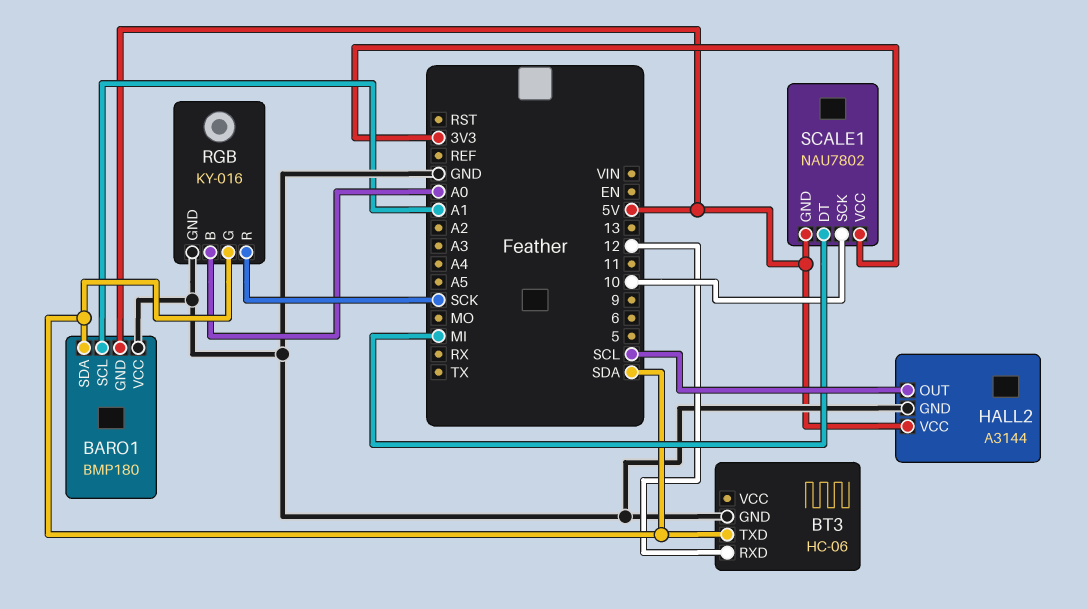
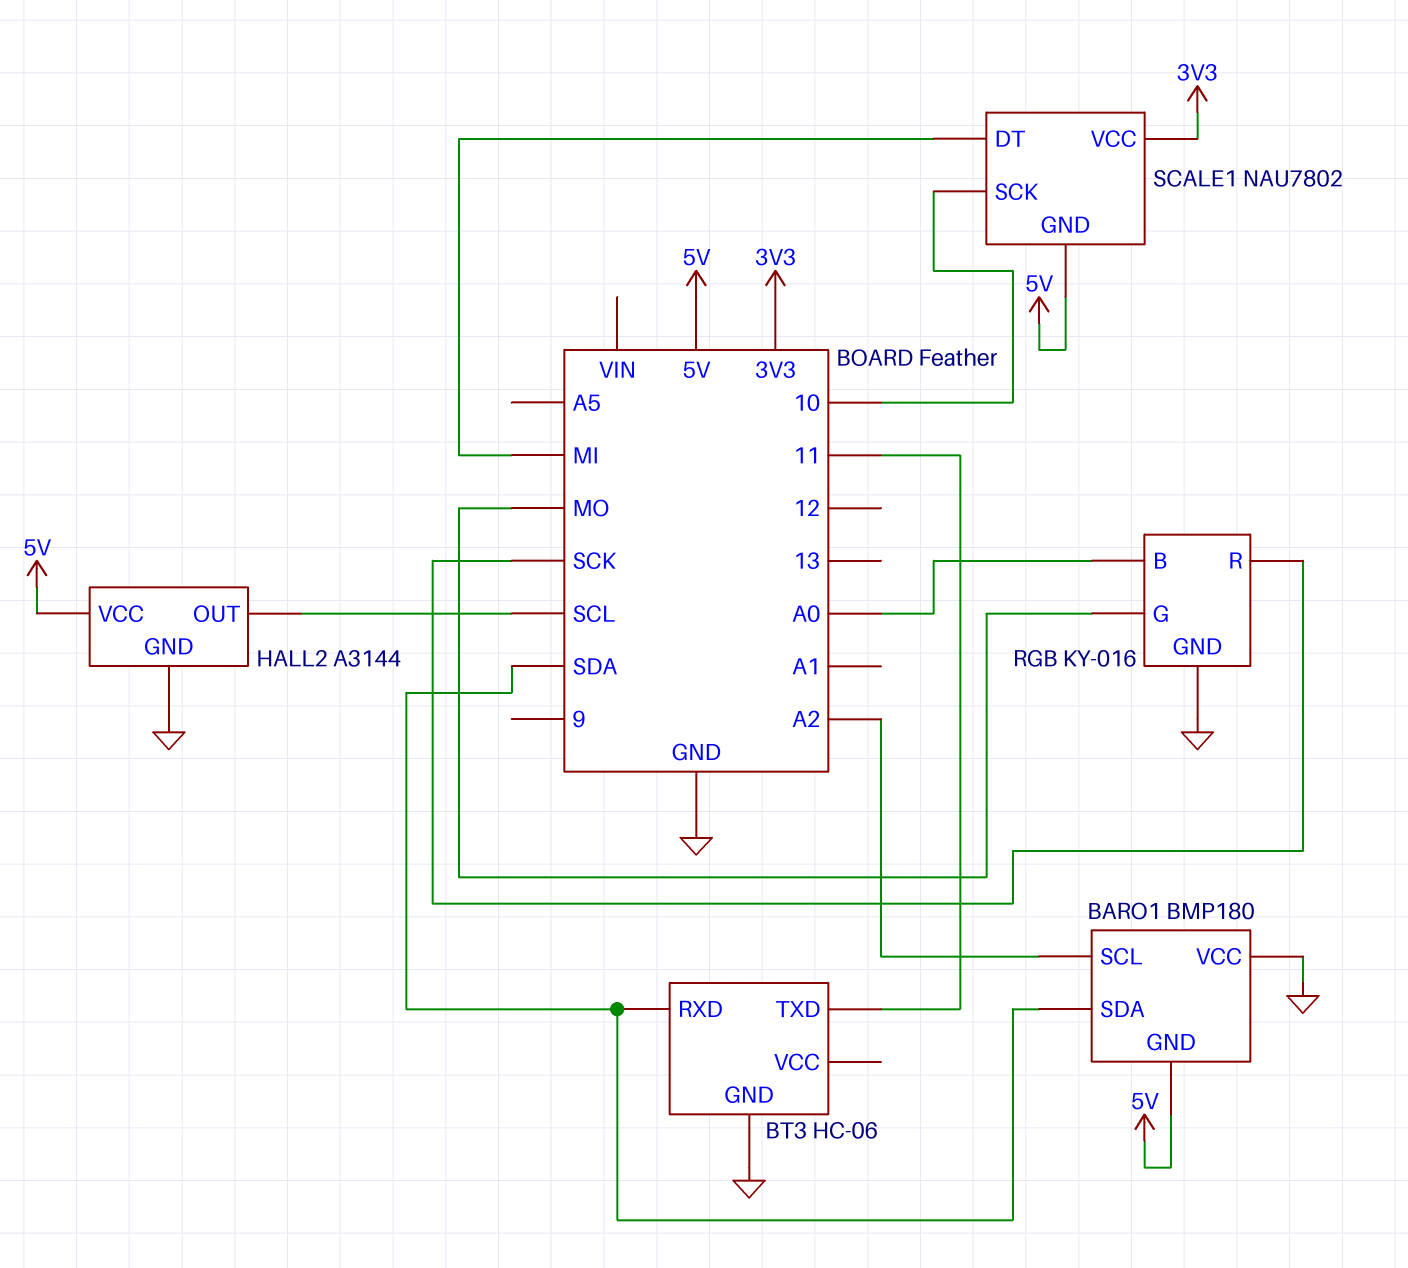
BARO1 pin SCL: A1 -> A2
BT3 pin RXD: 12 -> SDA
BT3 pin TXD: SDA -> 11
RGB pin G: SDA -> MO

